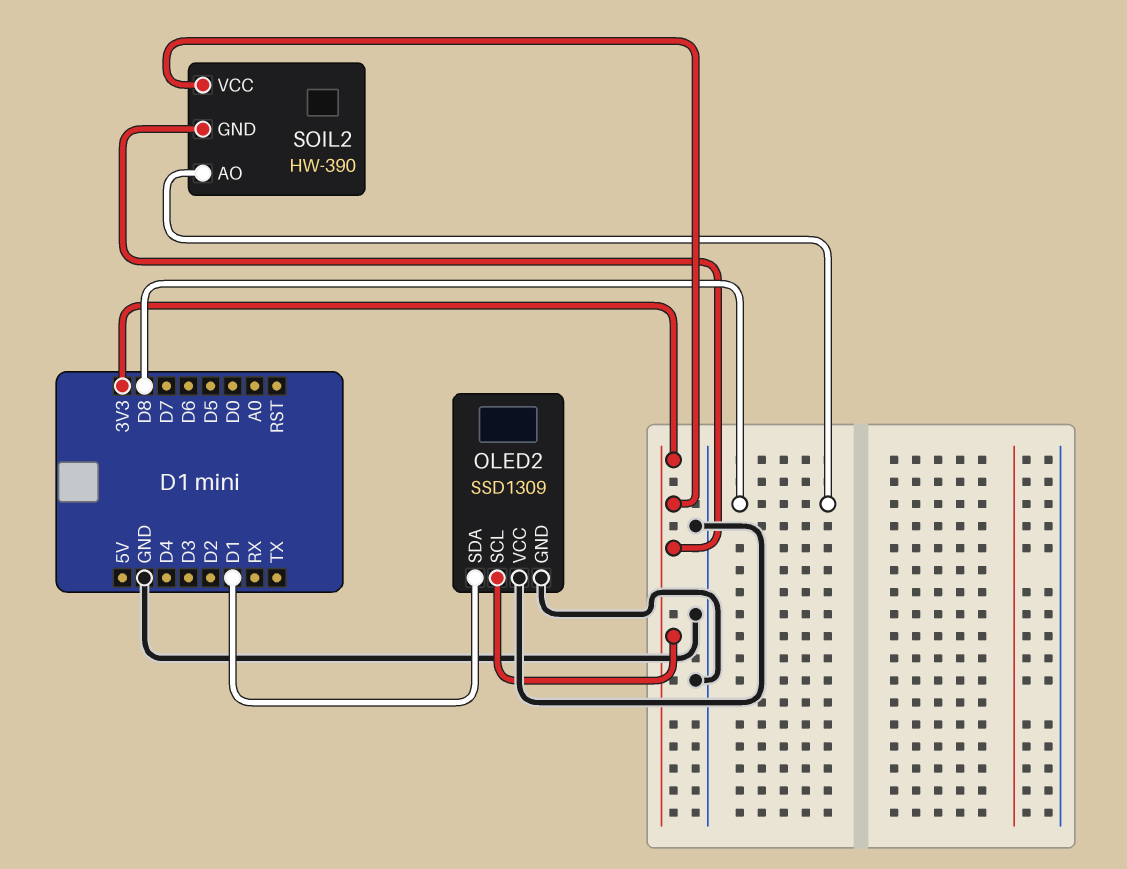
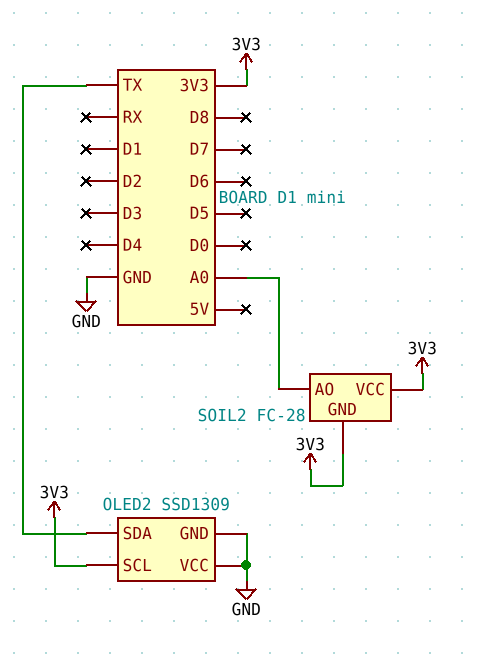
OLED2 pin SDA: D1 -> TX
SOIL2: HW-390 -> FC-28
SOIL2 pin AO: D8 -> A0

